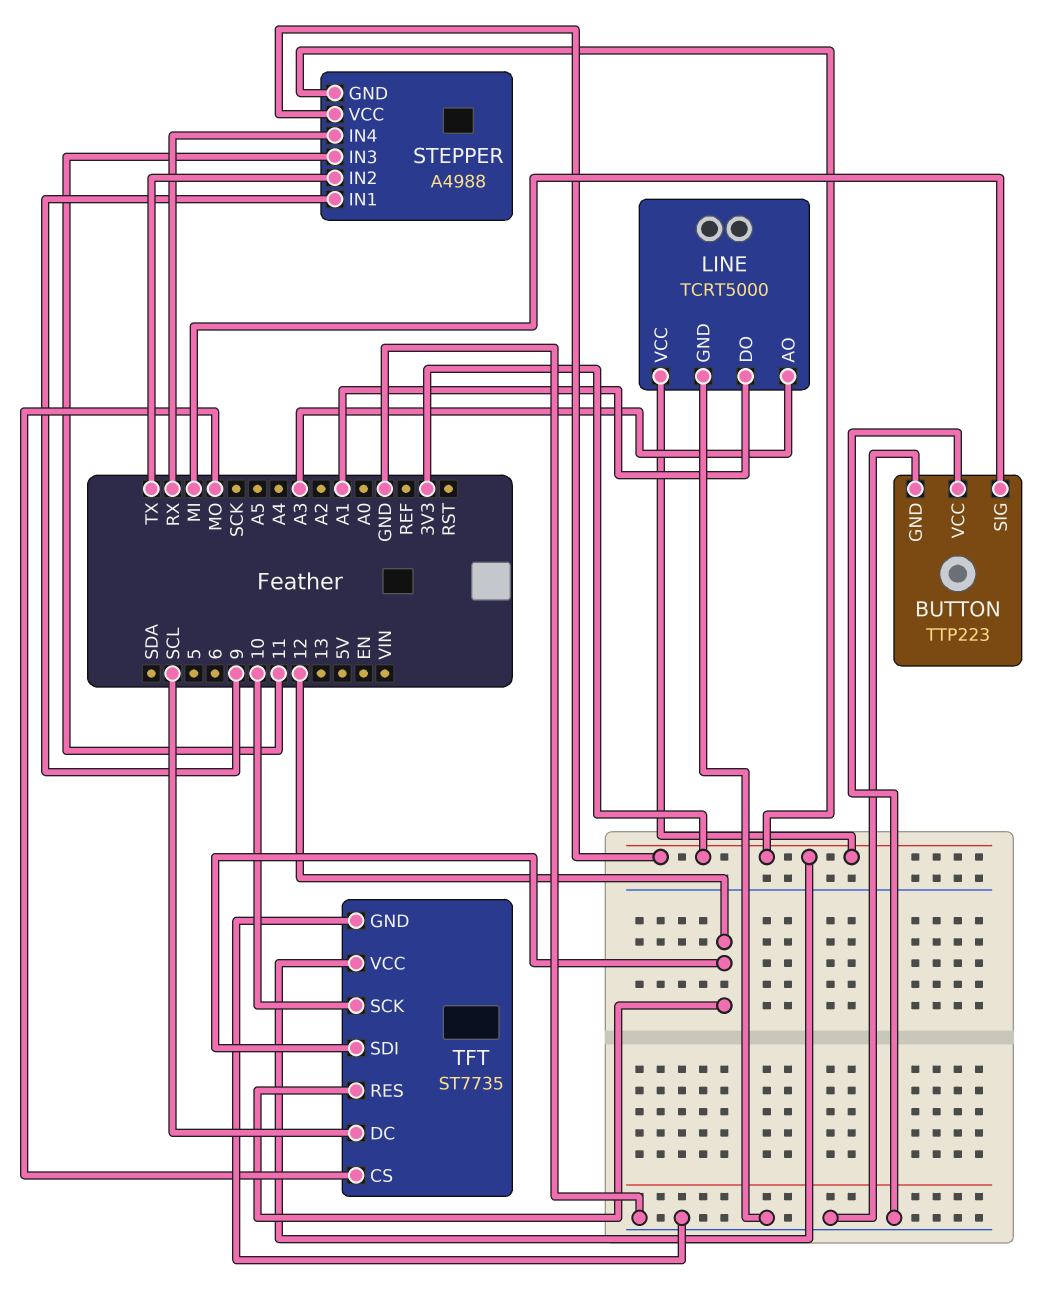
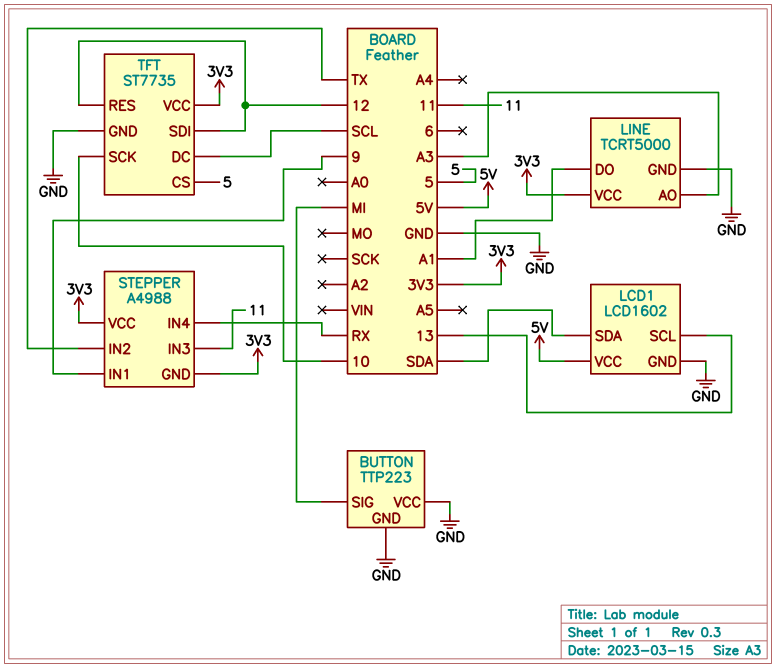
LCD1: none -> LCD1602
LCD1 pin GND: none -> GND
LCD1 pin SCL: none -> 13
LCD1 pin SDA: none -> SDA
LCD1 pin VCC: none -> 5V
TFT pin CS: MO -> 5

